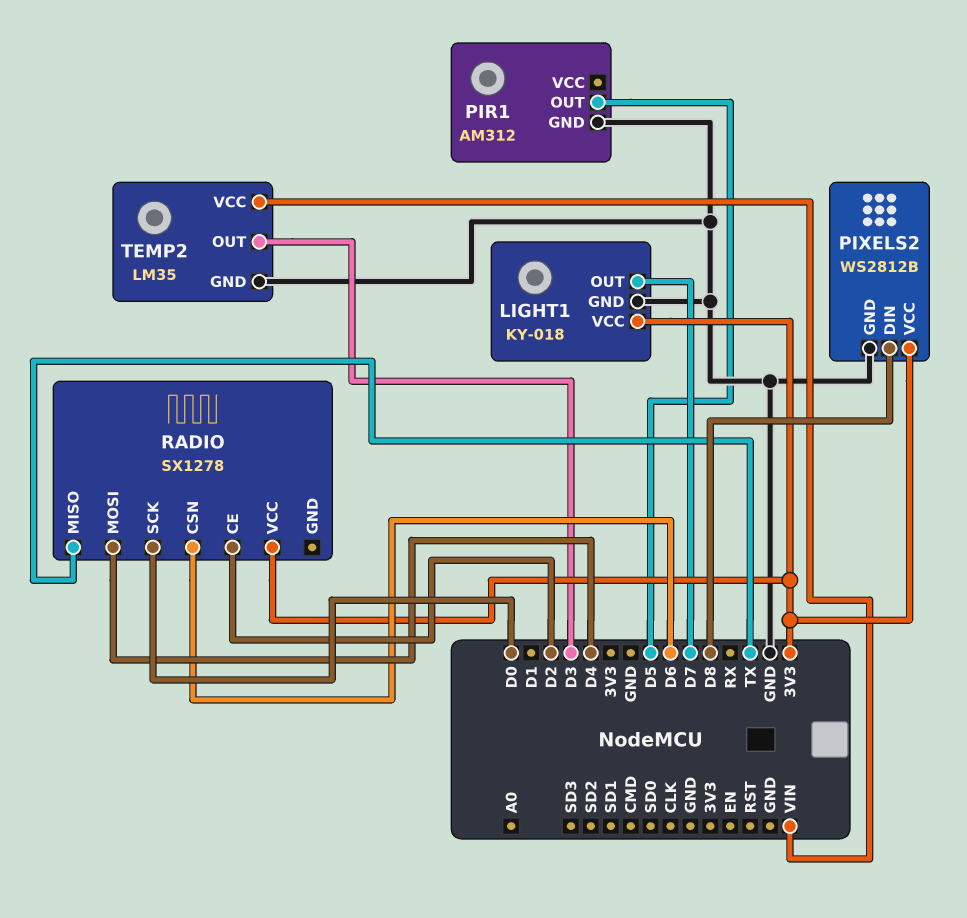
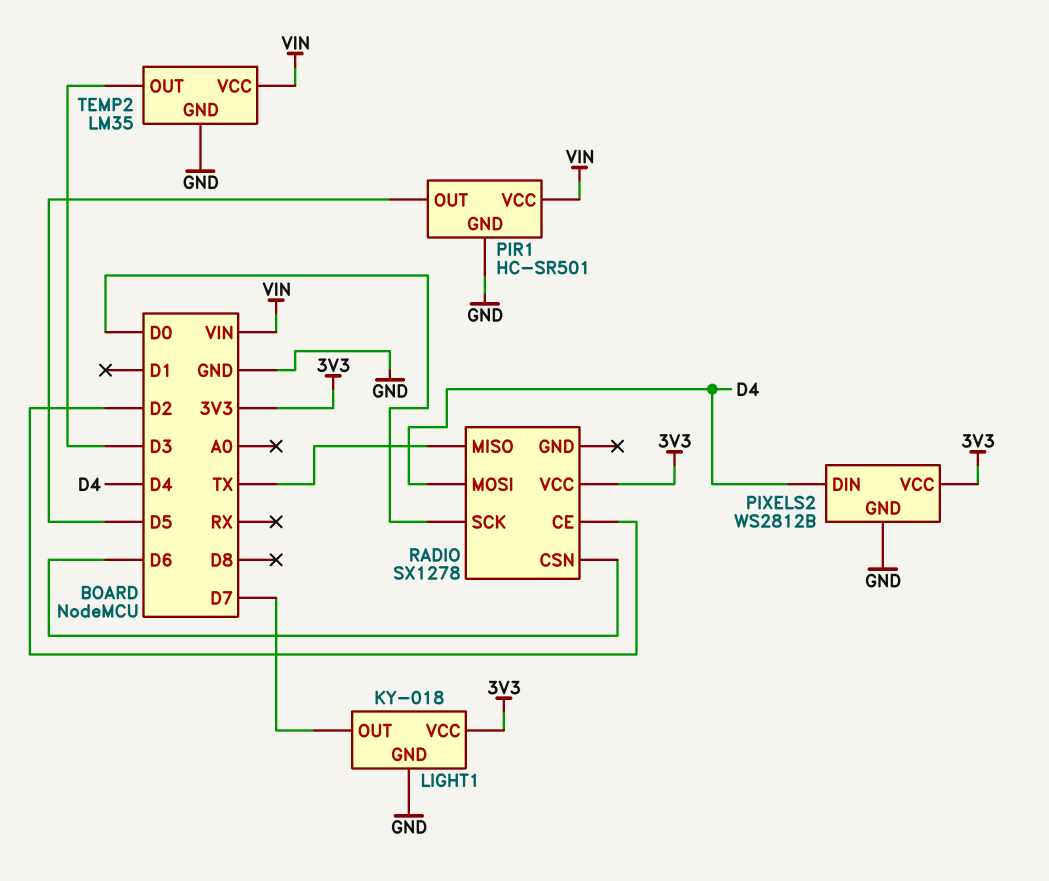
PIR1: AM312 -> HC-SR501
PIR1 pin VCC: none -> VIN
PIXELS2 pin DIN: D8 -> D4

